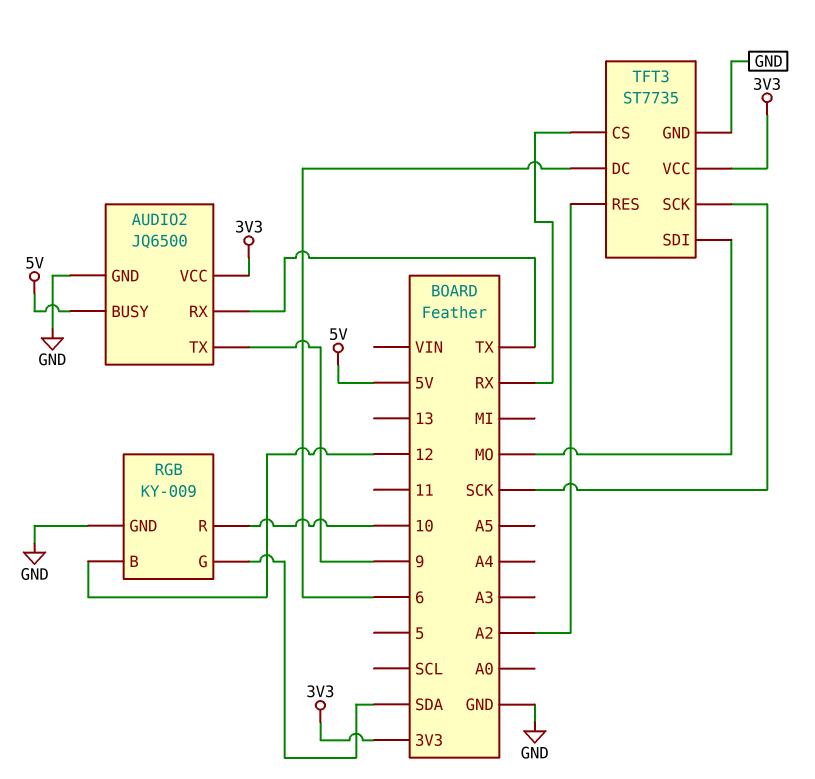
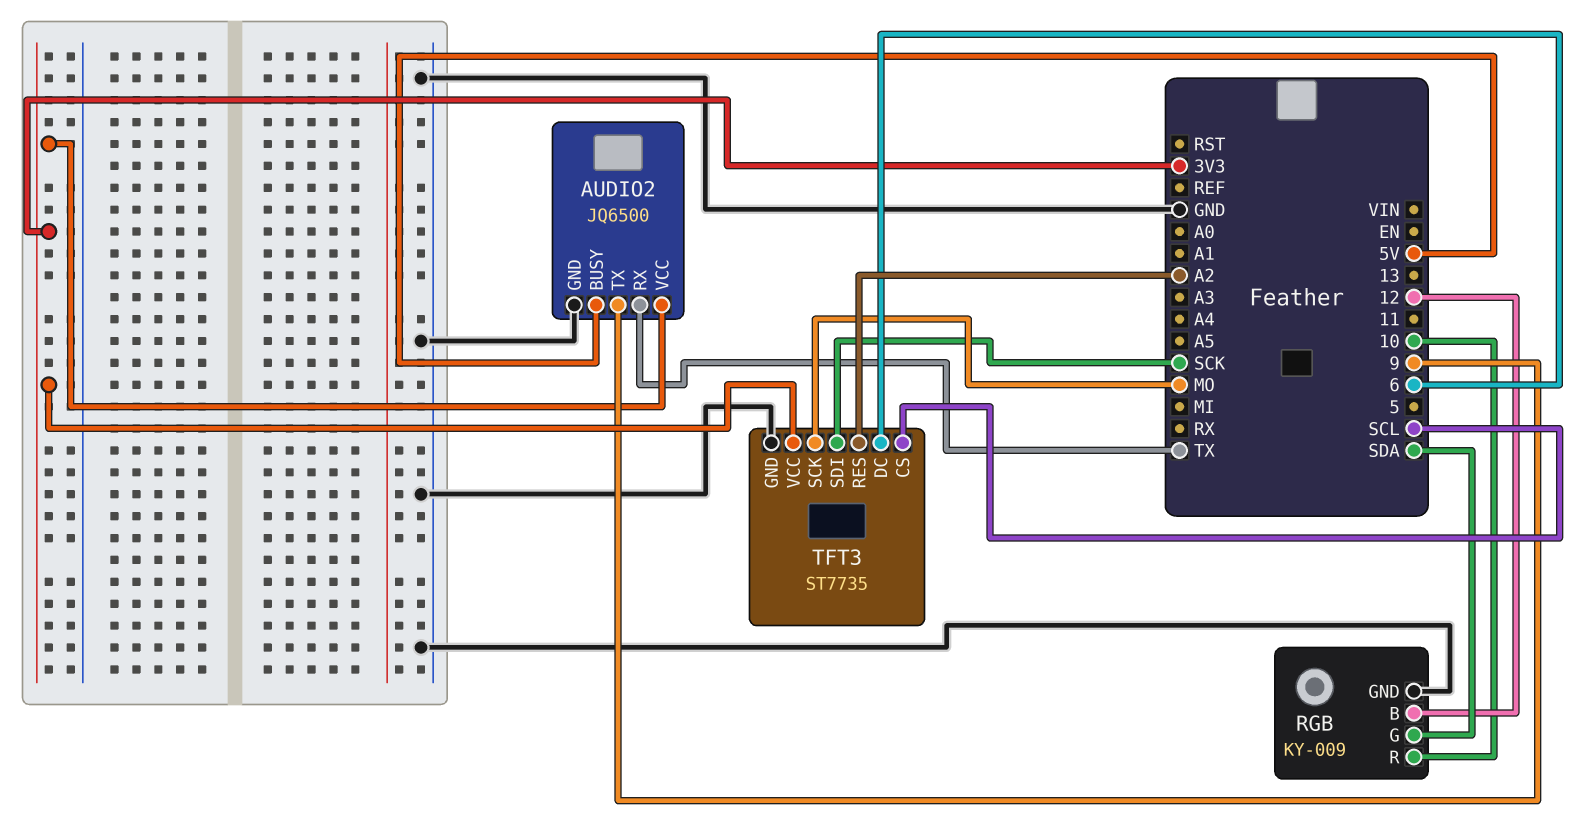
TFT3 pin CS: RX -> SCL
TFT3 pin SCK: SCK -> MO
TFT3 pin SDI: MO -> SCK

